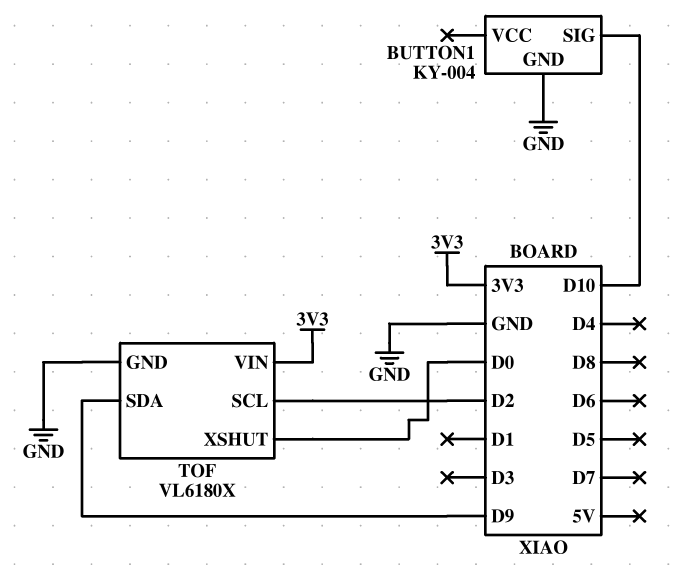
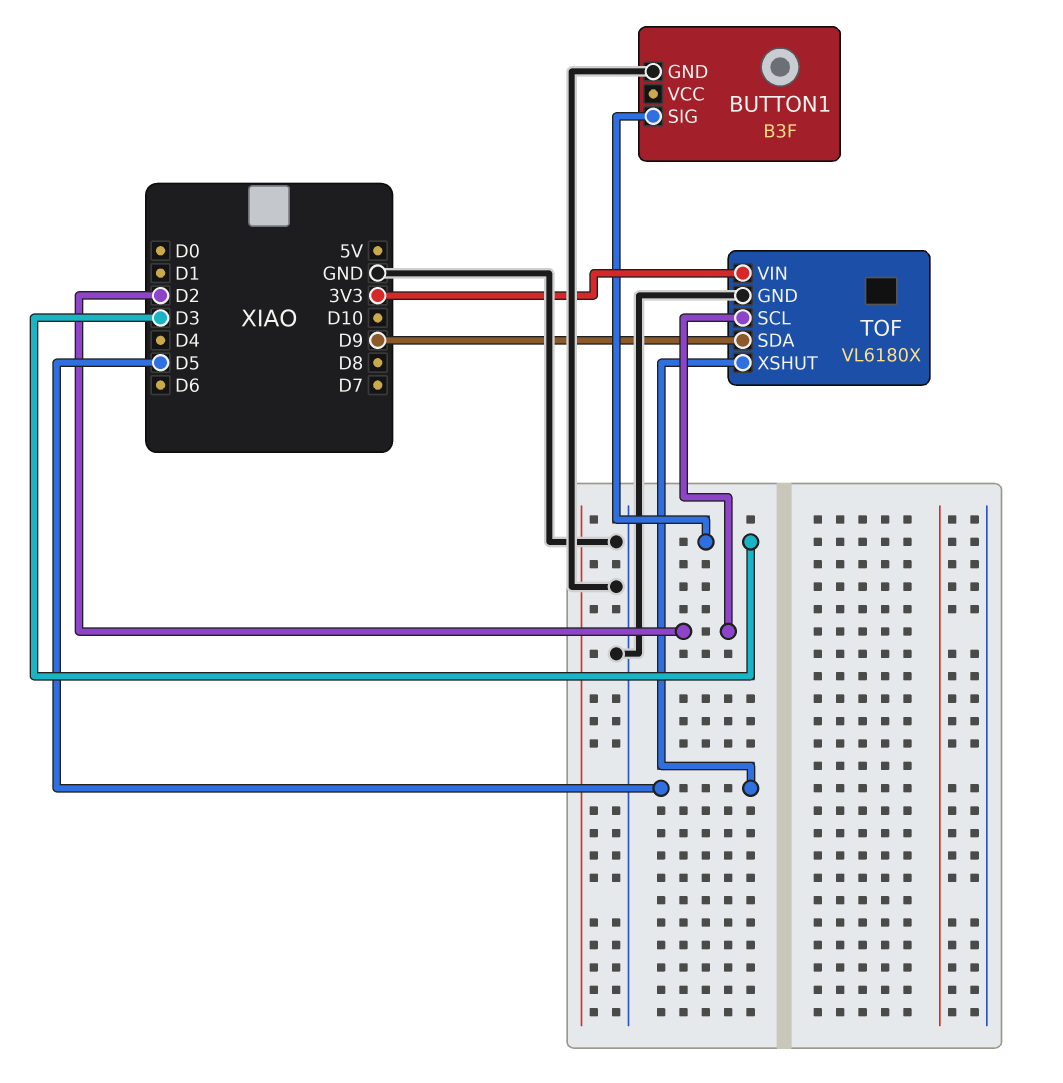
BUTTON1: KY-004 -> B3F
BUTTON1 pin SIG: D10 -> D3
TOF pin XSHUT: D0 -> D5

